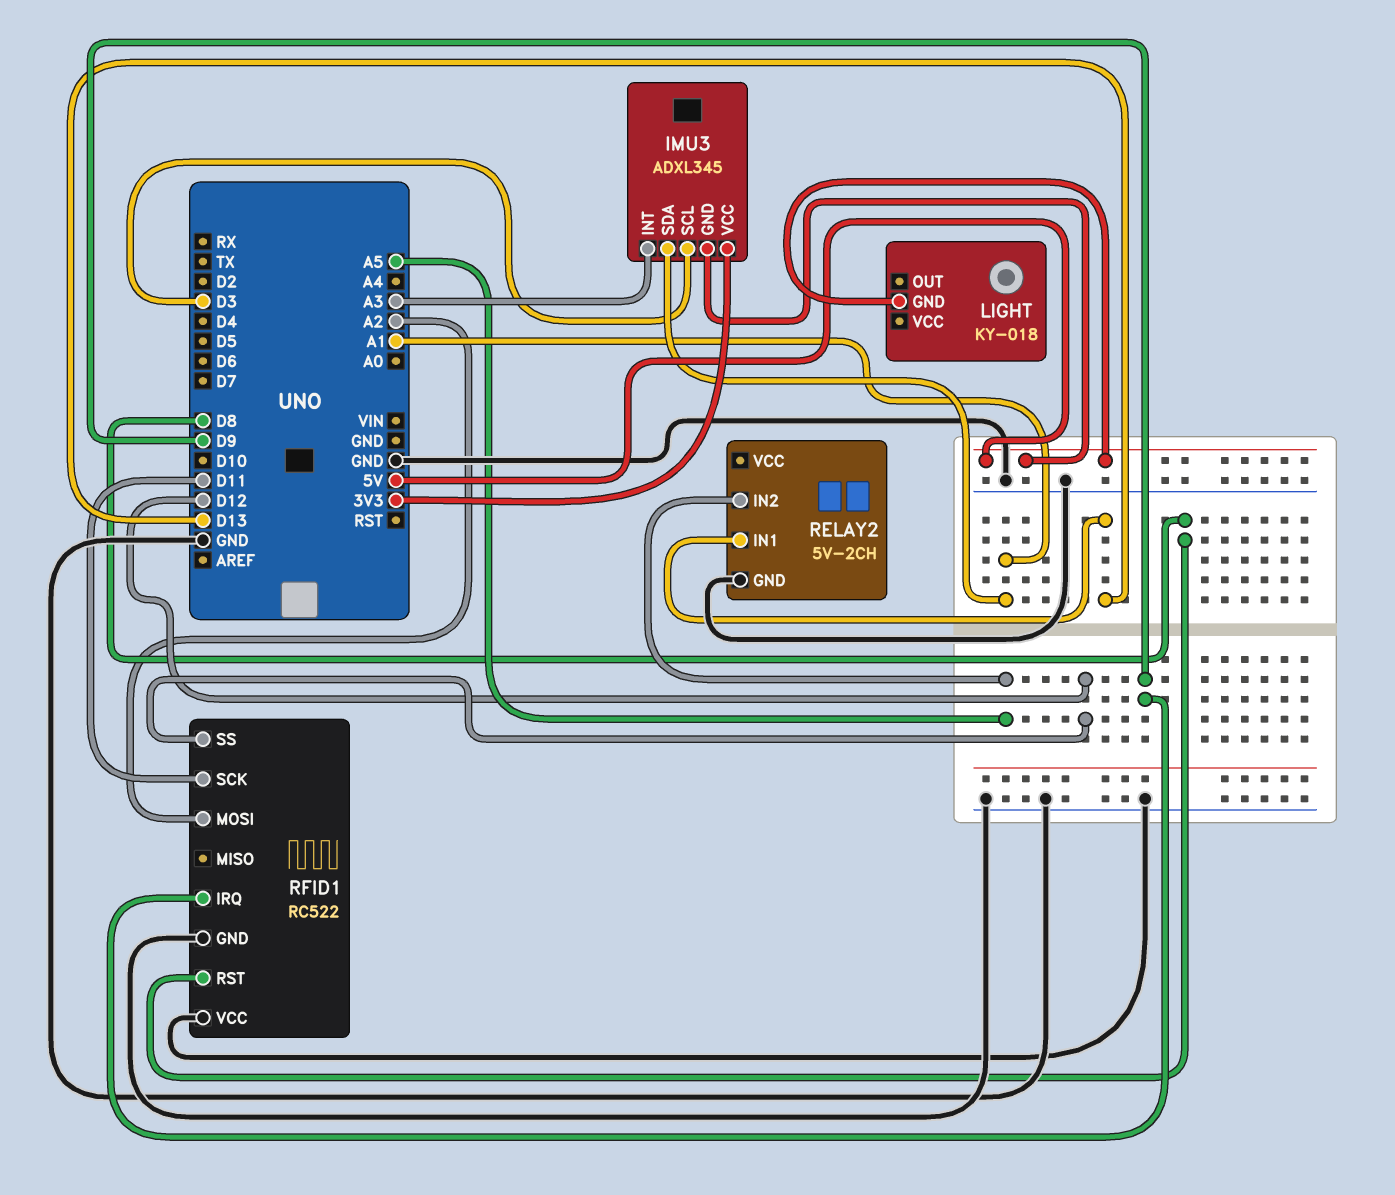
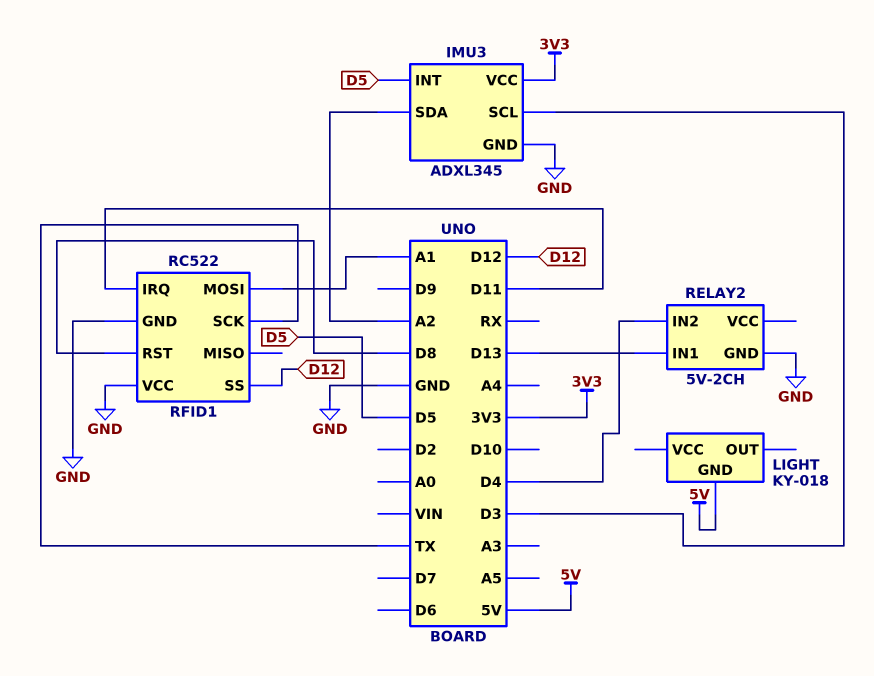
IMU3 pin GND: 5V -> GND
IMU3 pin INT: A3 -> D5
IMU3 pin SDA: A1 -> A2
RELAY2 pin IN2: A5 -> D4
RFID1 pin IRQ: D9 -> D11
RFID1 pin MOSI: A2 -> A1
RFID1 pin SCK: D11 -> TX

